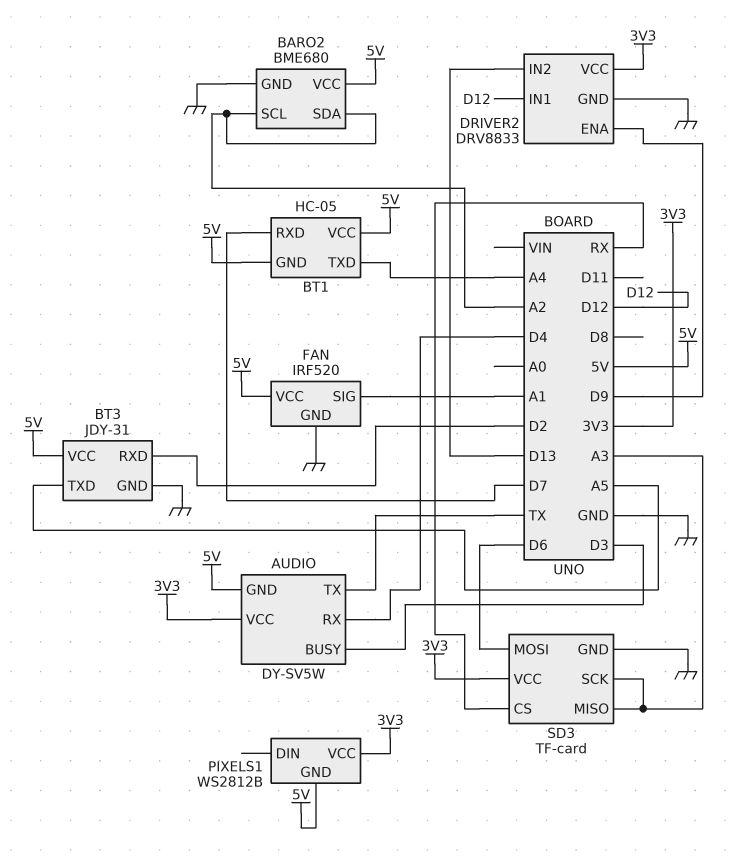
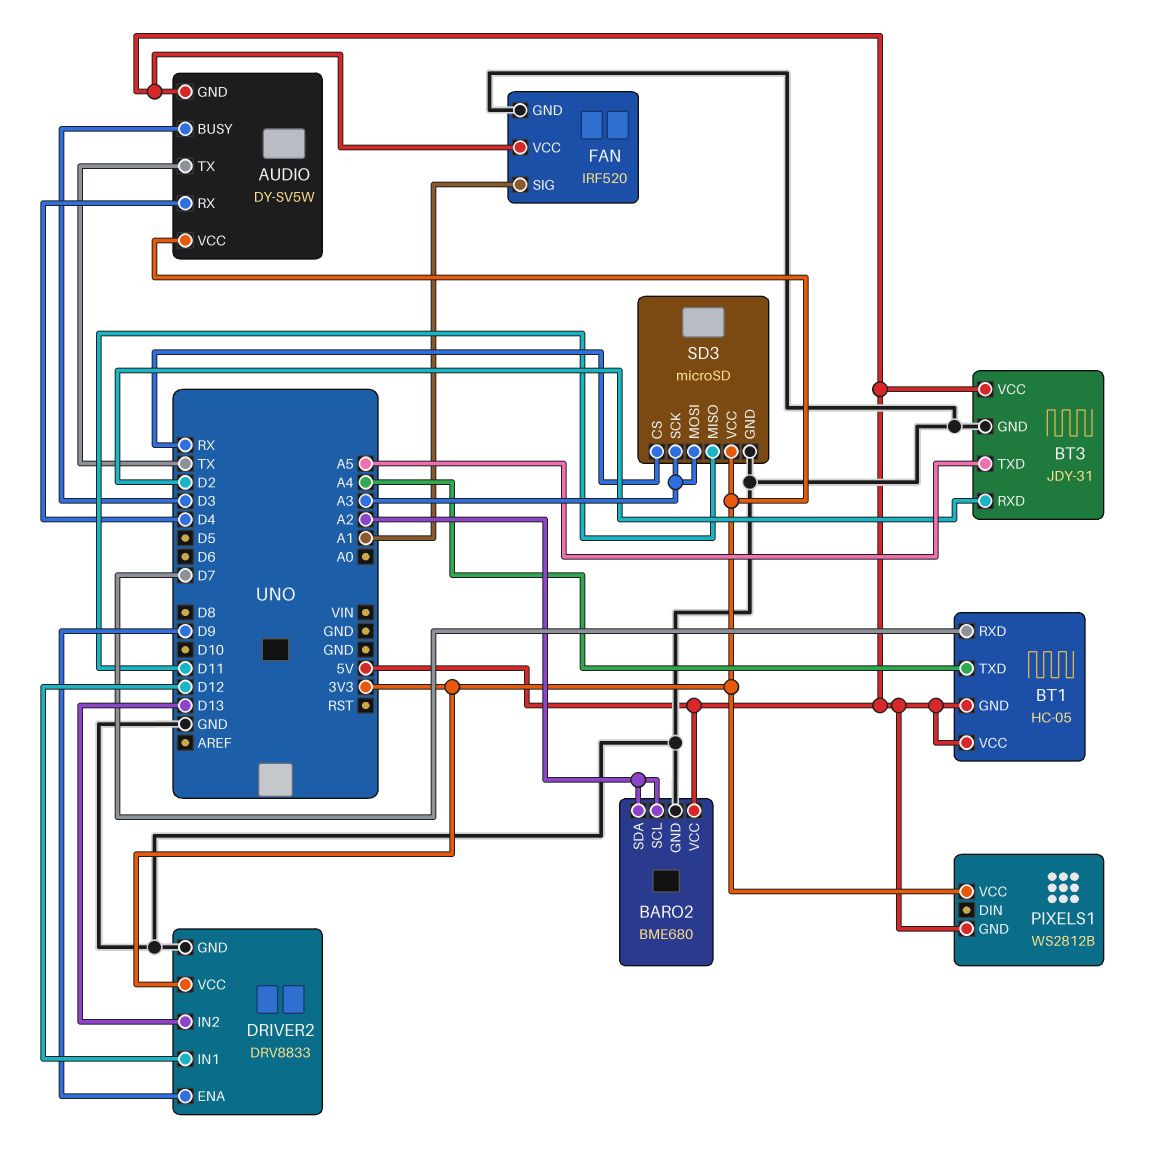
SD3: TF-card -> microSD
SD3 pin MISO: A3 -> D11
SD3 pin MOSI: D6 -> A3

